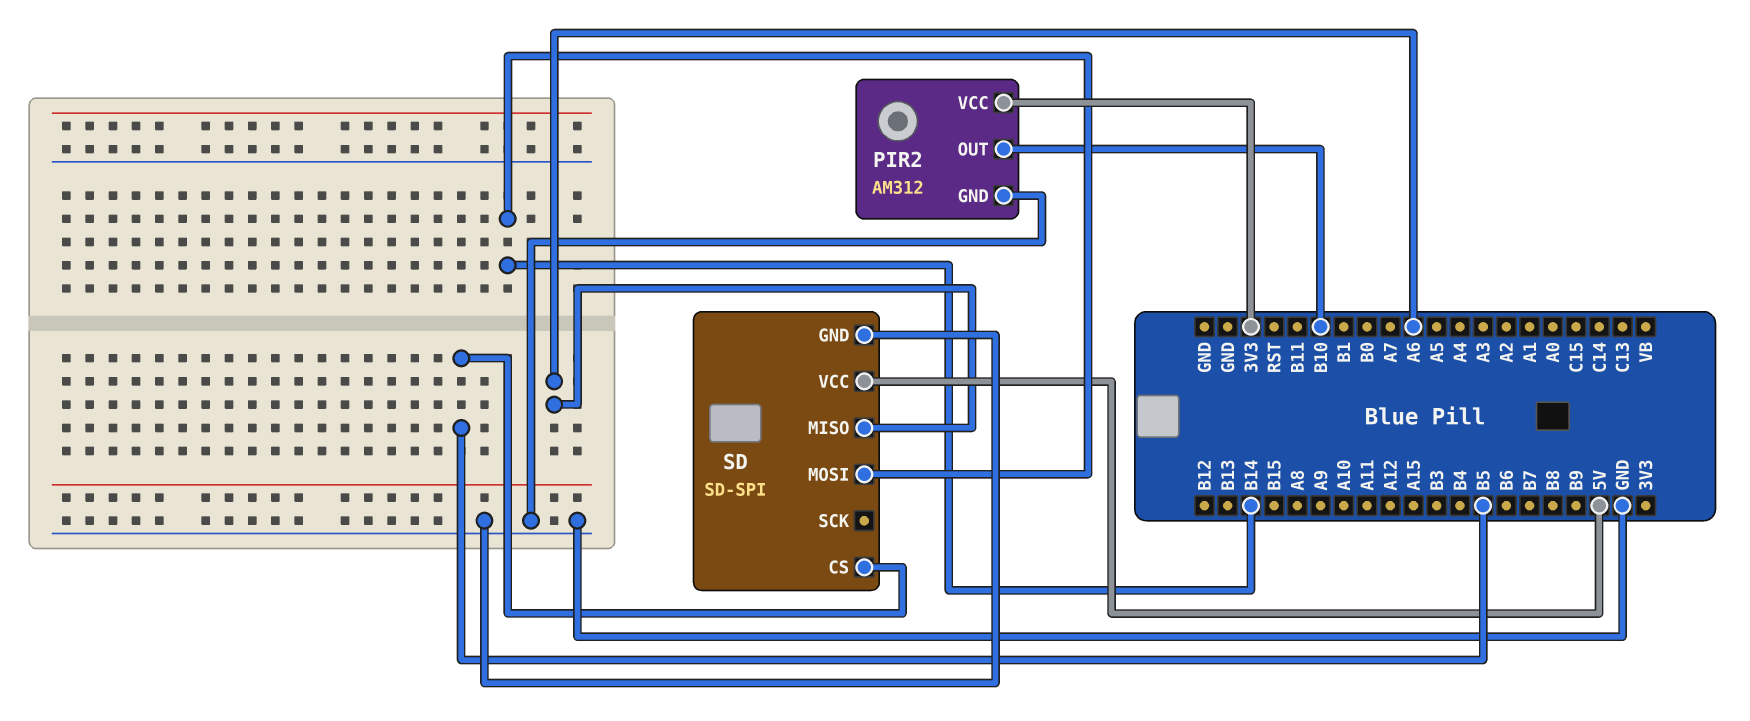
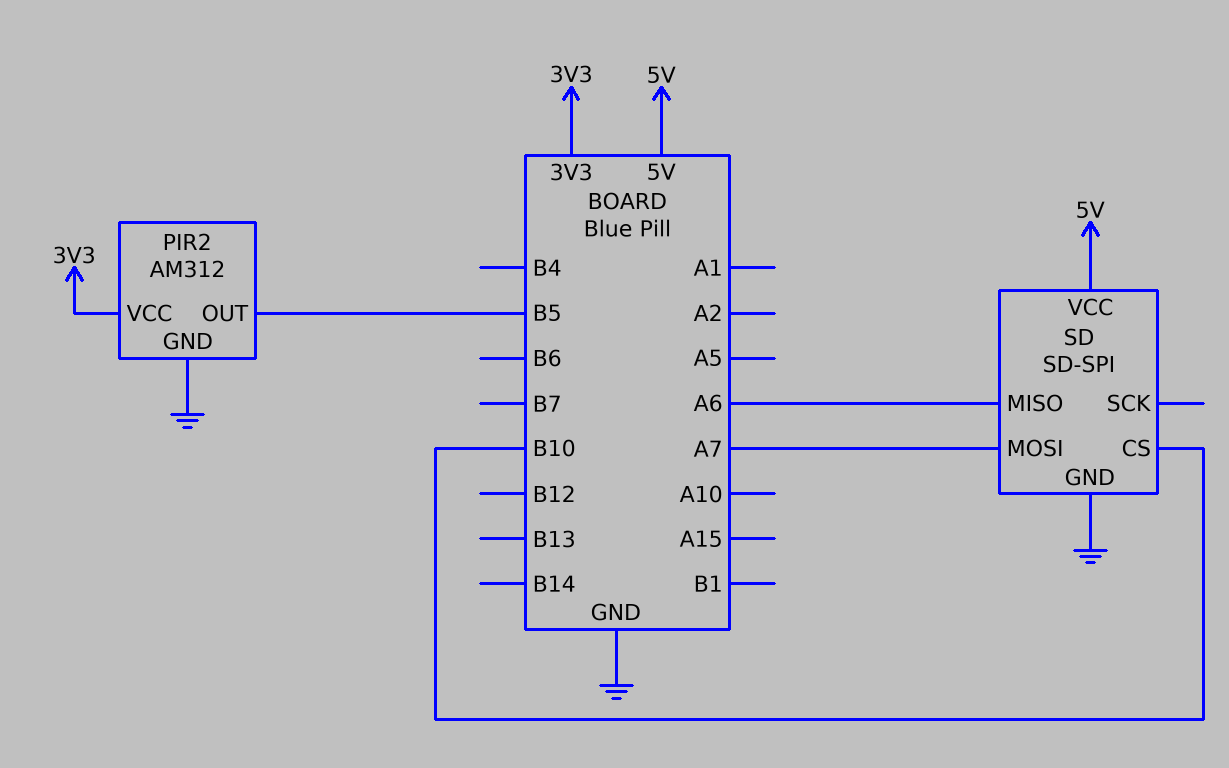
PIR2 pin OUT: B10 -> B5
SD pin CS: B5 -> B10
SD pin MOSI: B14 -> A7

